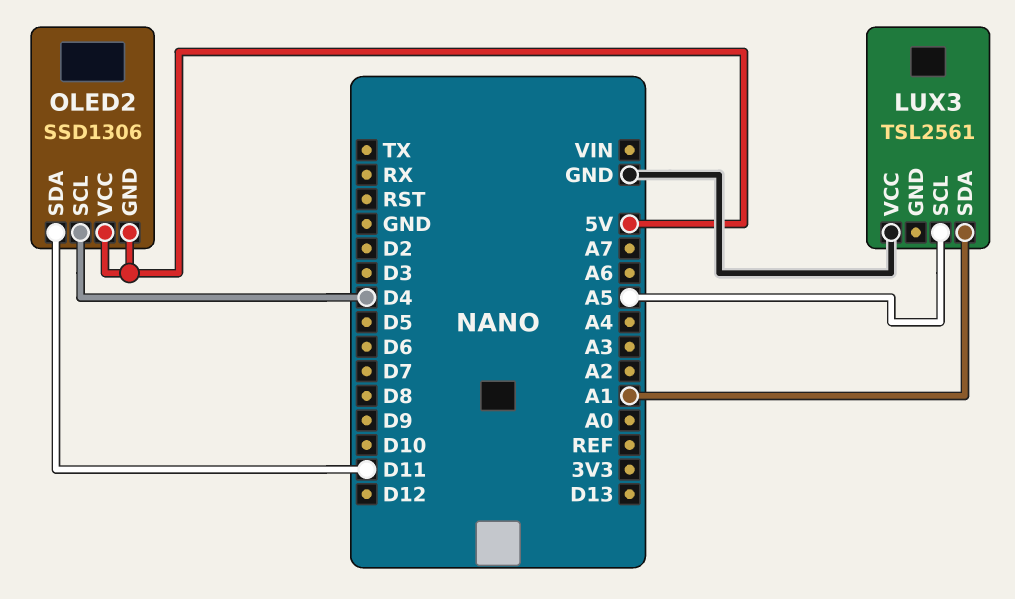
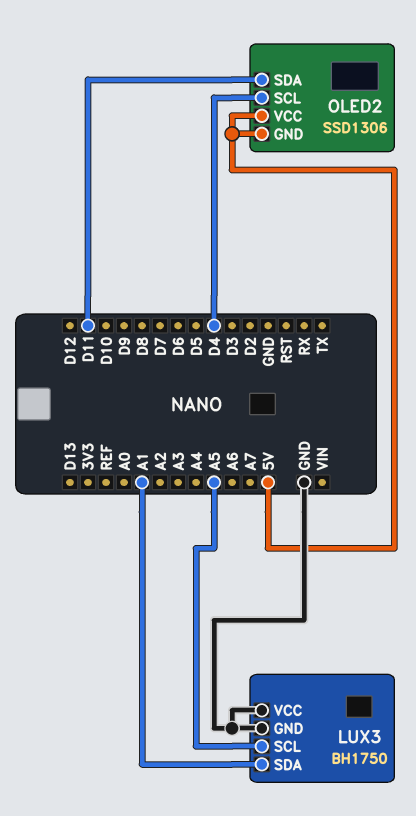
LUX3: TSL2561 -> BH1750
LUX3 pin GND: none -> GND

